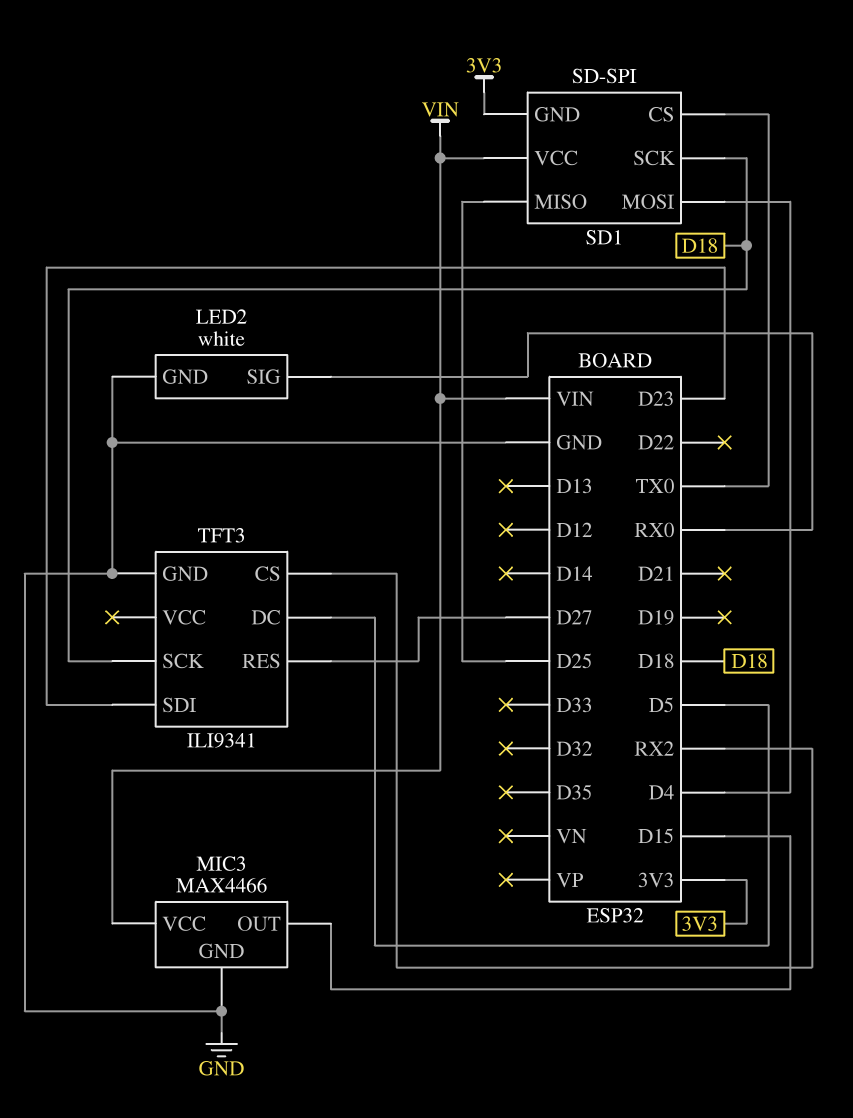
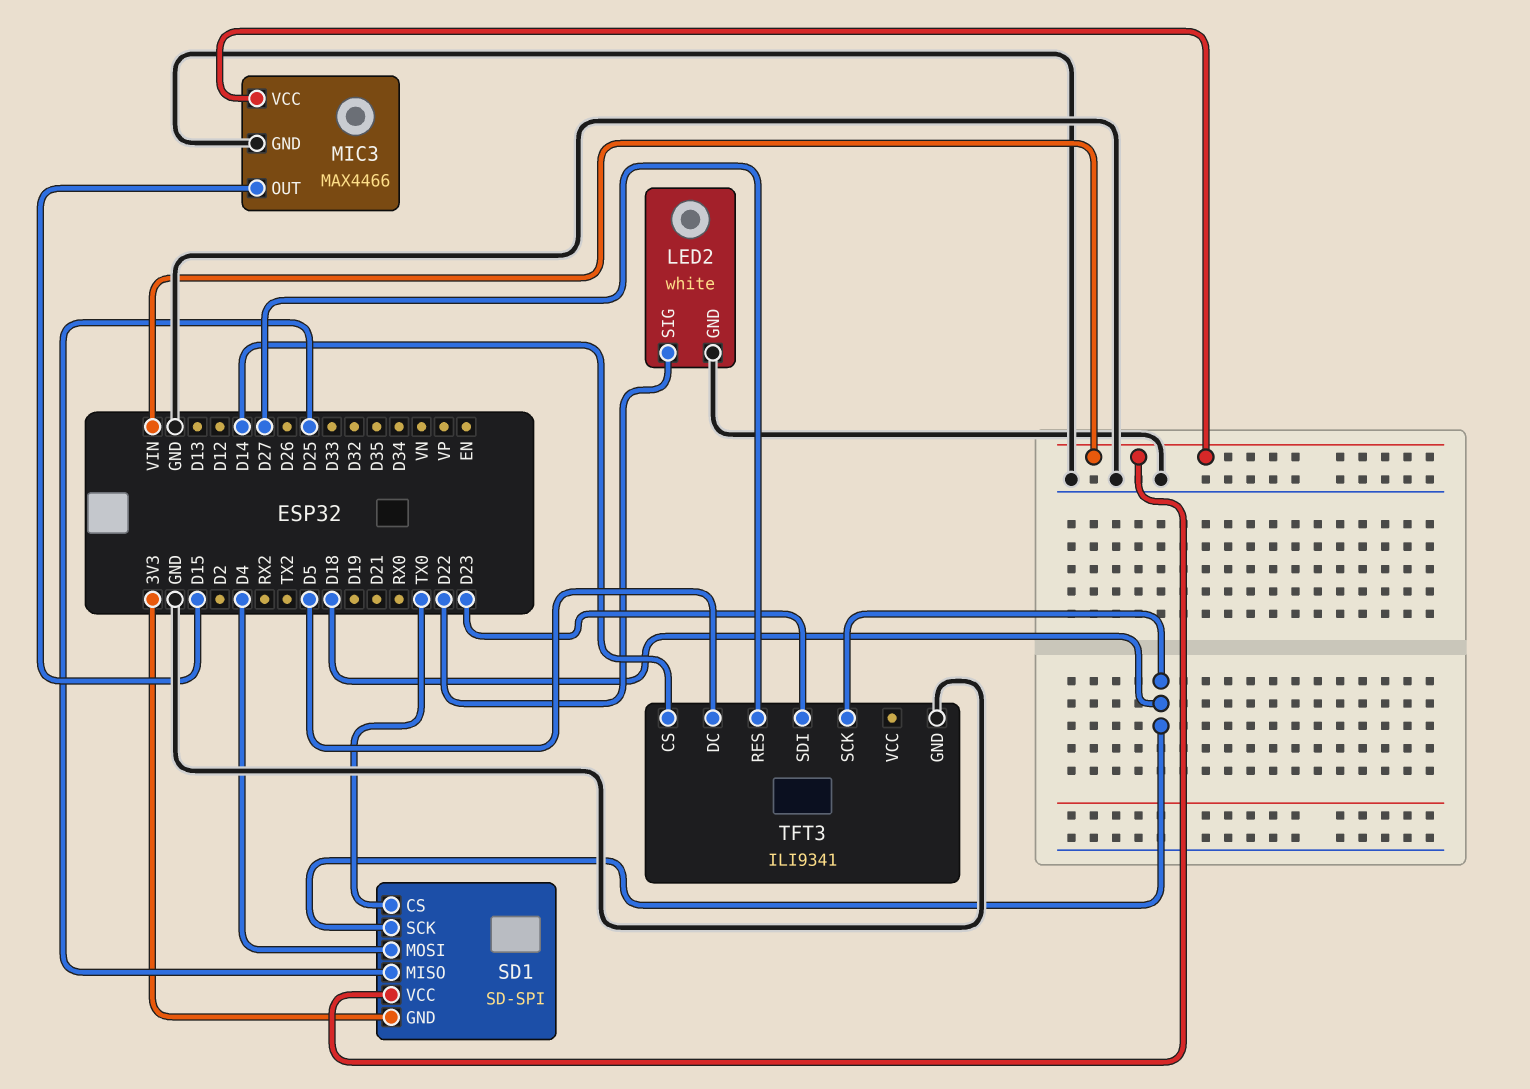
LED2 pin SIG: RX0 -> D22
TFT3 pin CS: RX2 -> D14

